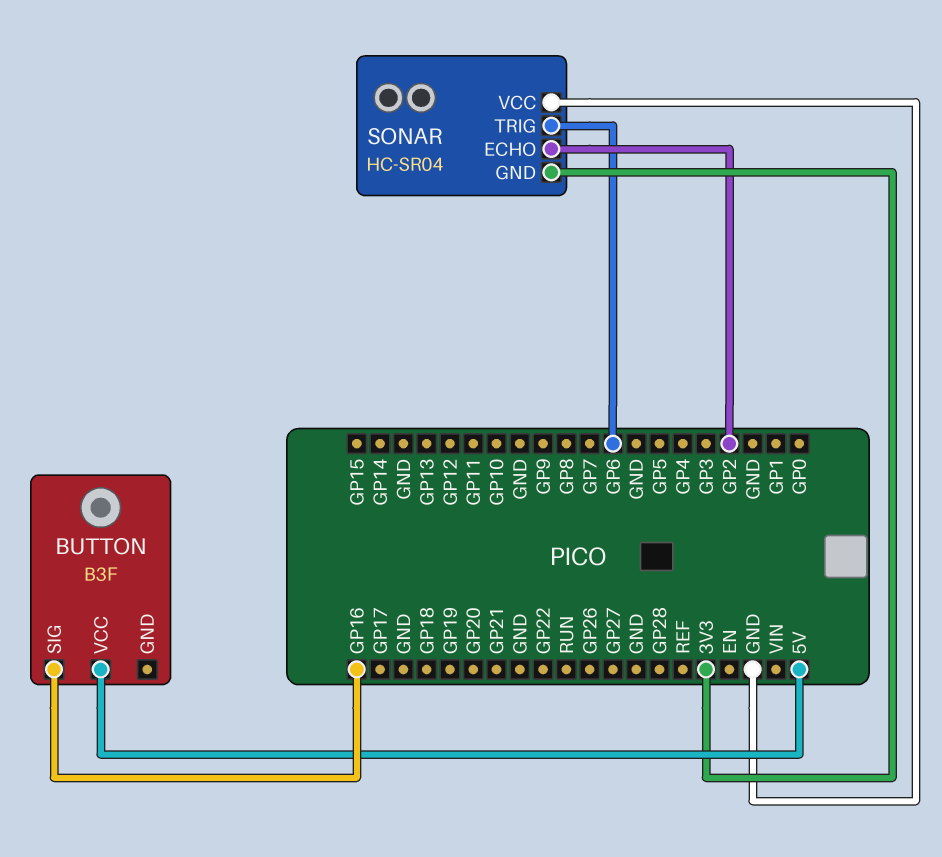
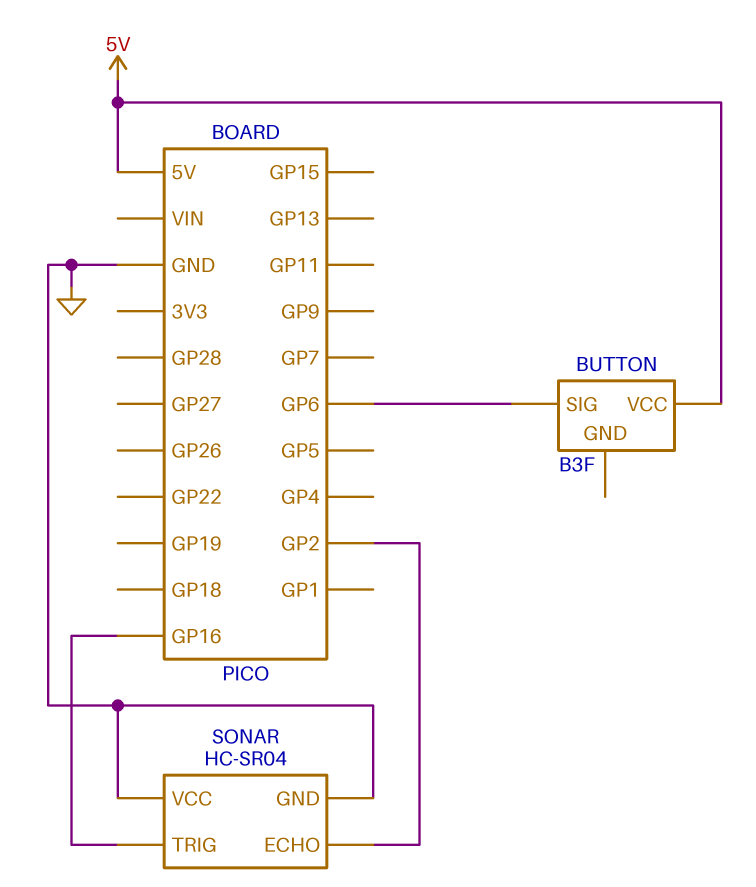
BUTTON pin SIG: GP16 -> GP6
SONAR pin GND: 3V3 -> GND
SONAR pin TRIG: GP6 -> GP16

